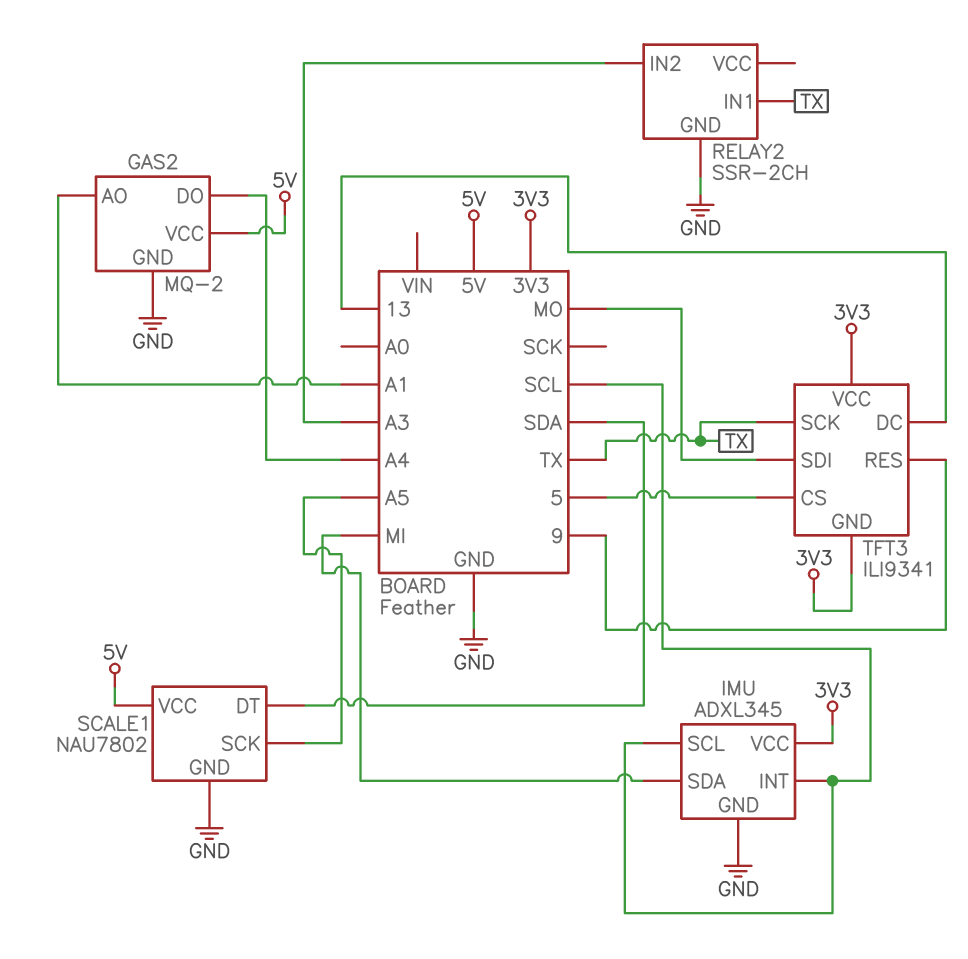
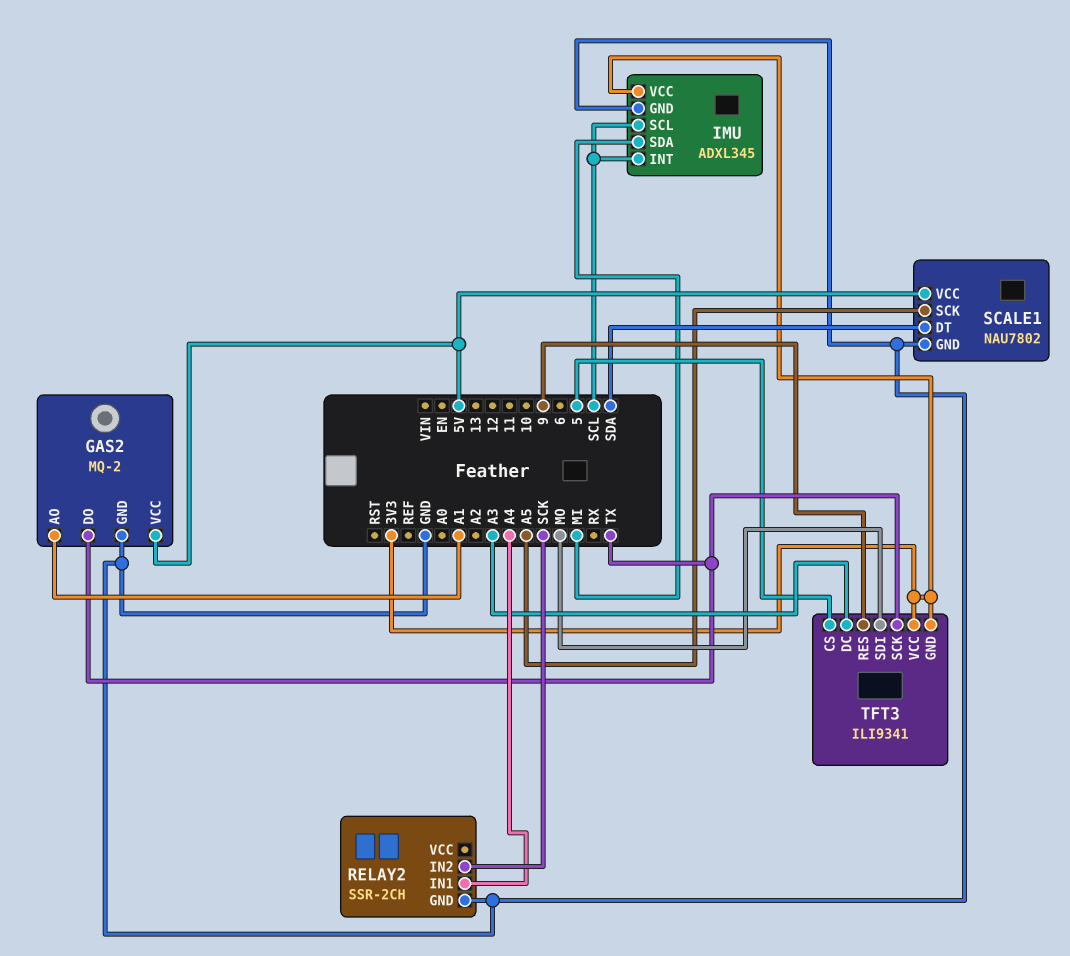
GAS2 pin DO: A4 -> TX
RELAY2 pin IN1: TX -> A4
RELAY2 pin IN2: A3 -> SCK
TFT3 pin DC: 13 -> A3

